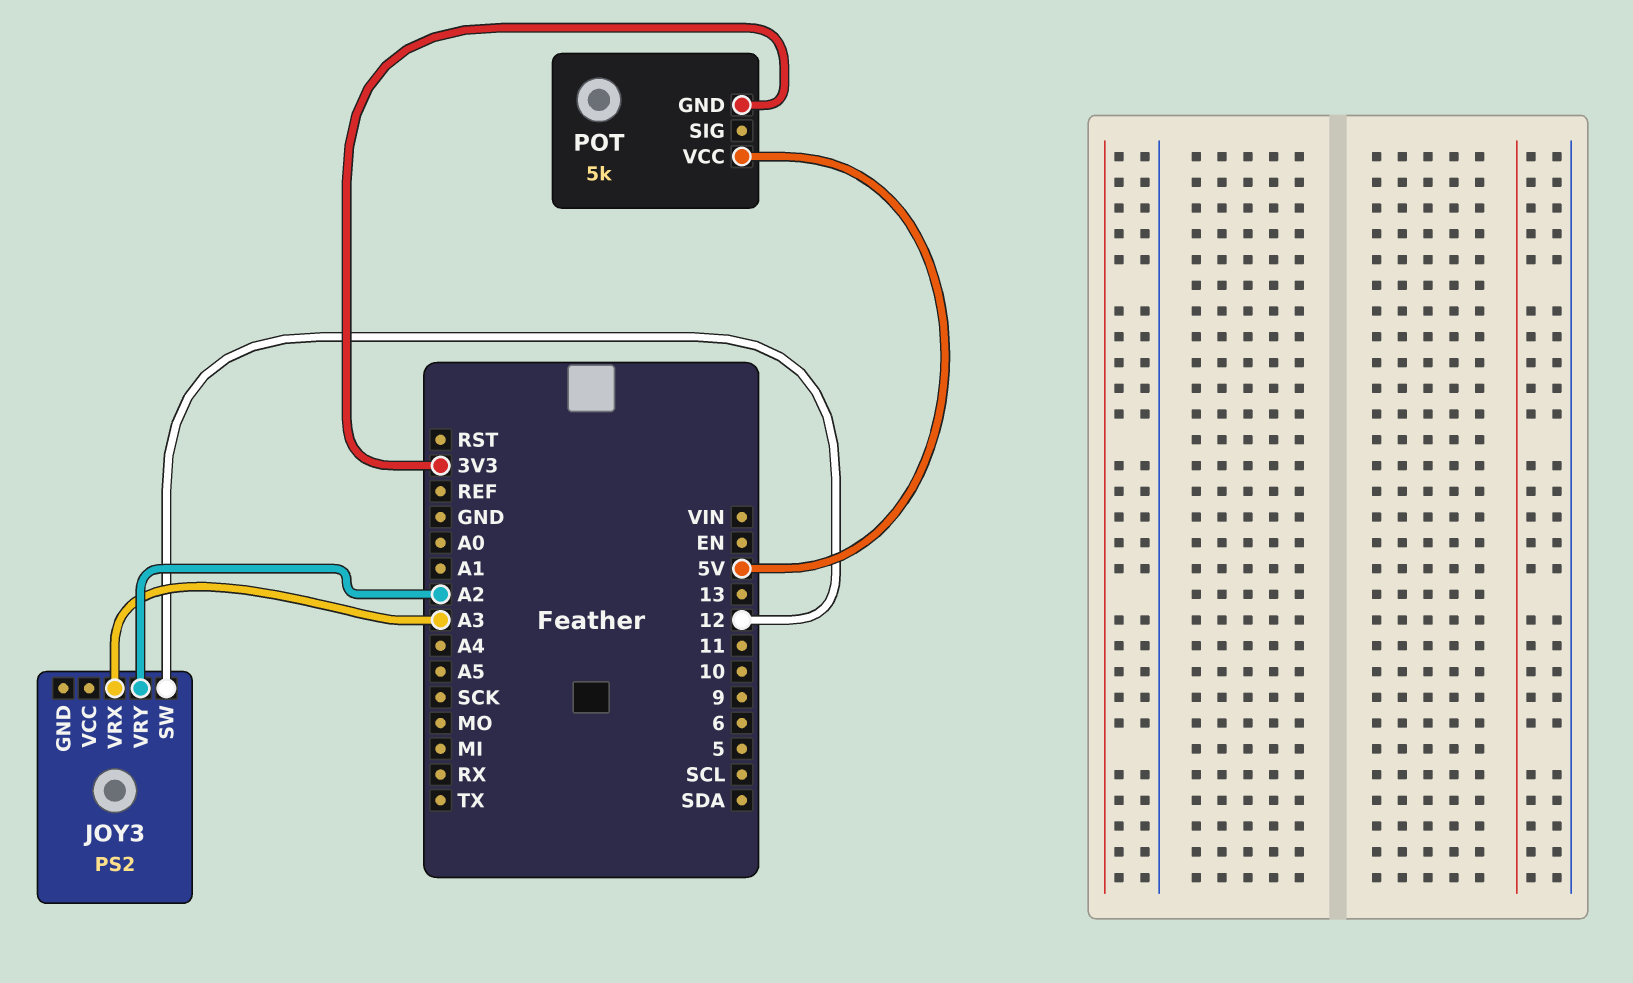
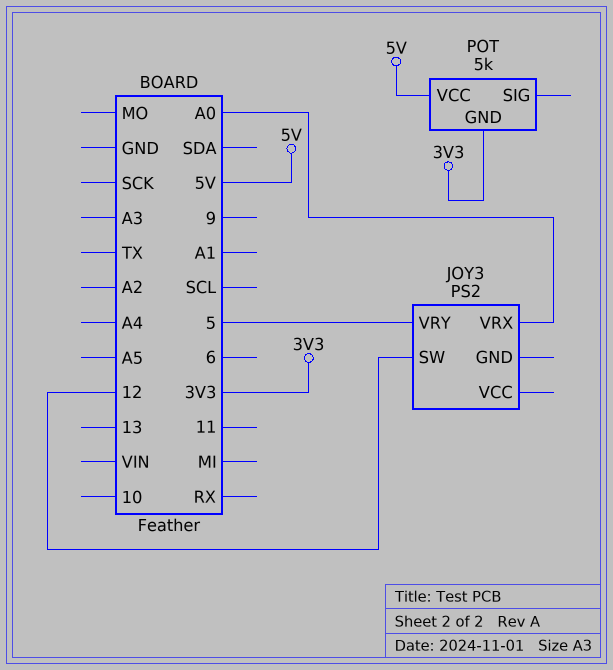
JOY3 pin VRX: A3 -> A0
JOY3 pin VRY: A2 -> 5

